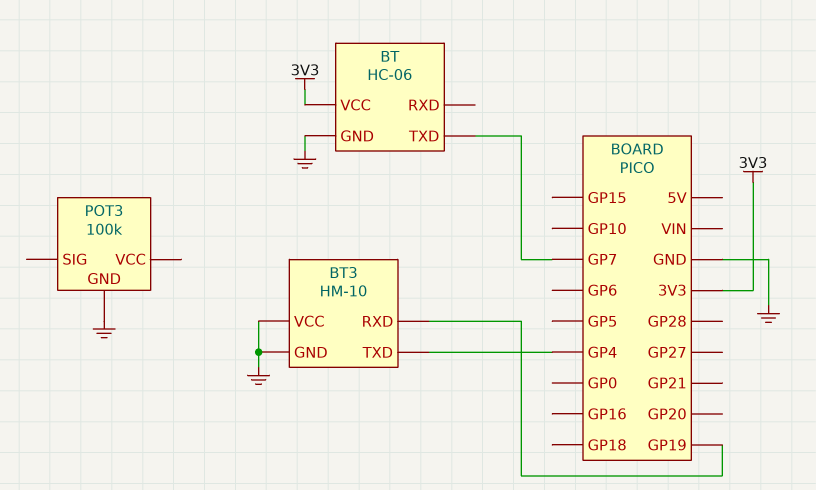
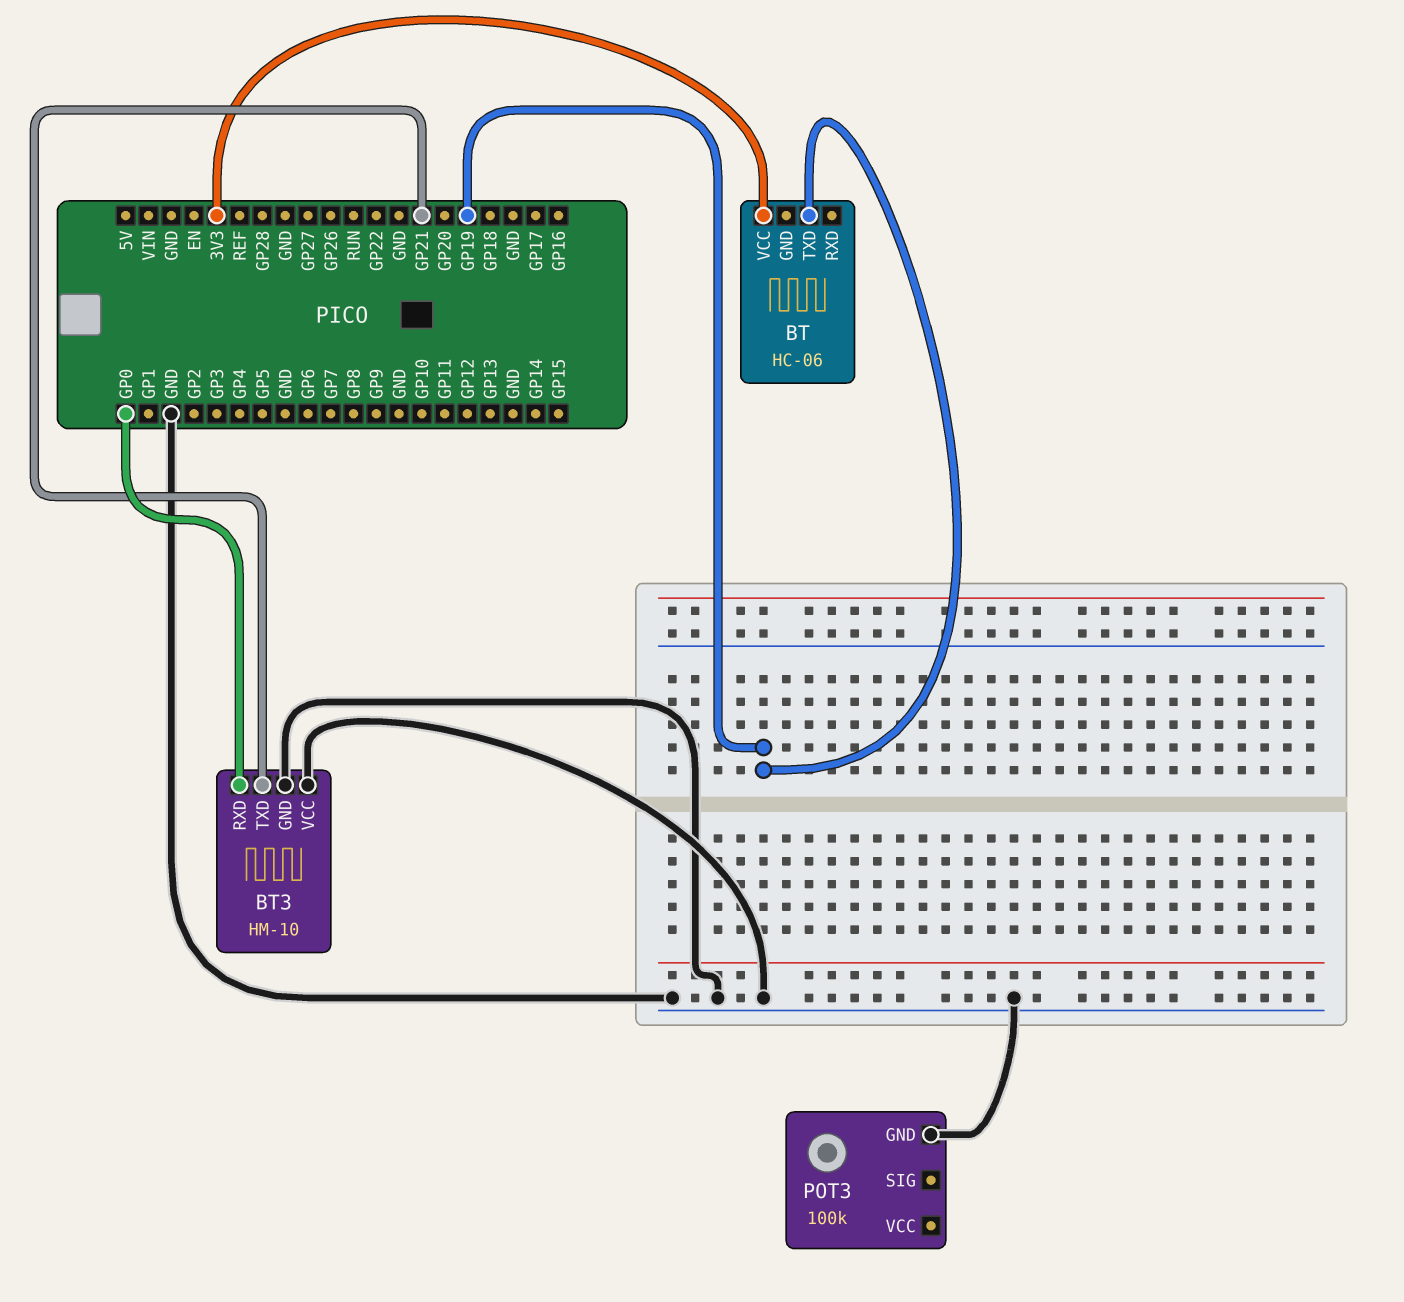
BT pin GND: GND -> none
BT pin TXD: GP7 -> GP19
BT3 pin RXD: GP19 -> GP0
BT3 pin TXD: GP4 -> GP21

